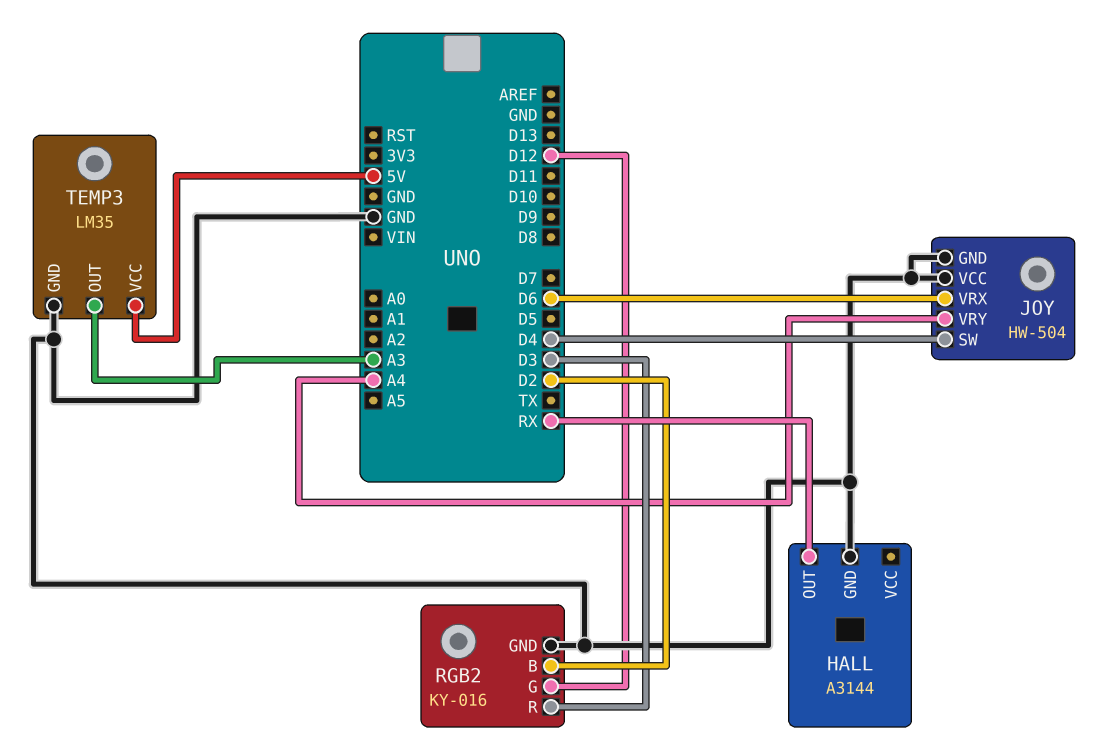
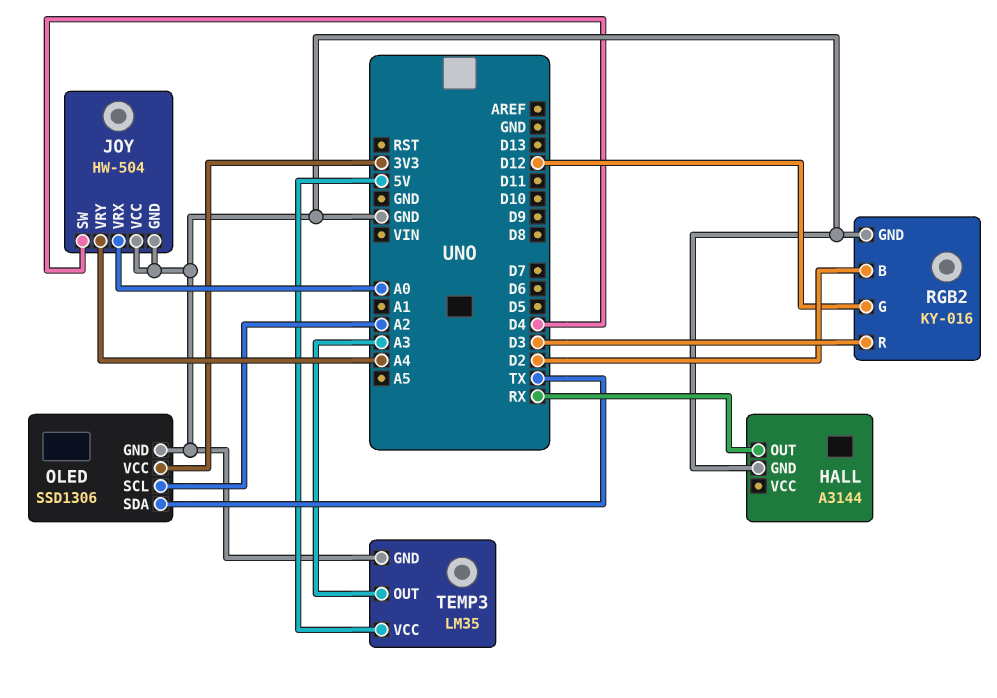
JOY pin VRX: D6 -> A0
OLED: none -> SSD1306
OLED pin GND: none -> GND
OLED pin SCL: none -> A2
OLED pin SDA: none -> TX
OLED pin VCC: none -> 3V3

